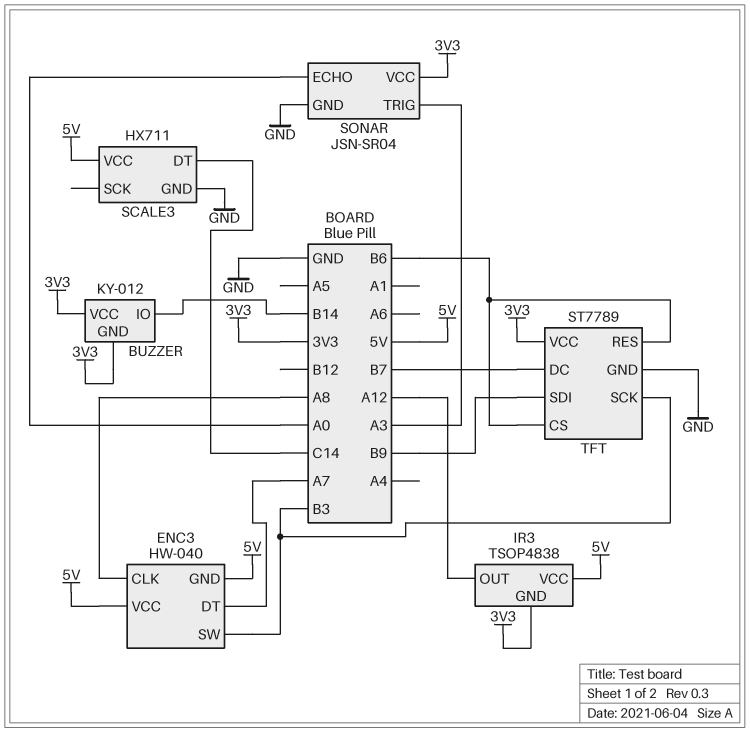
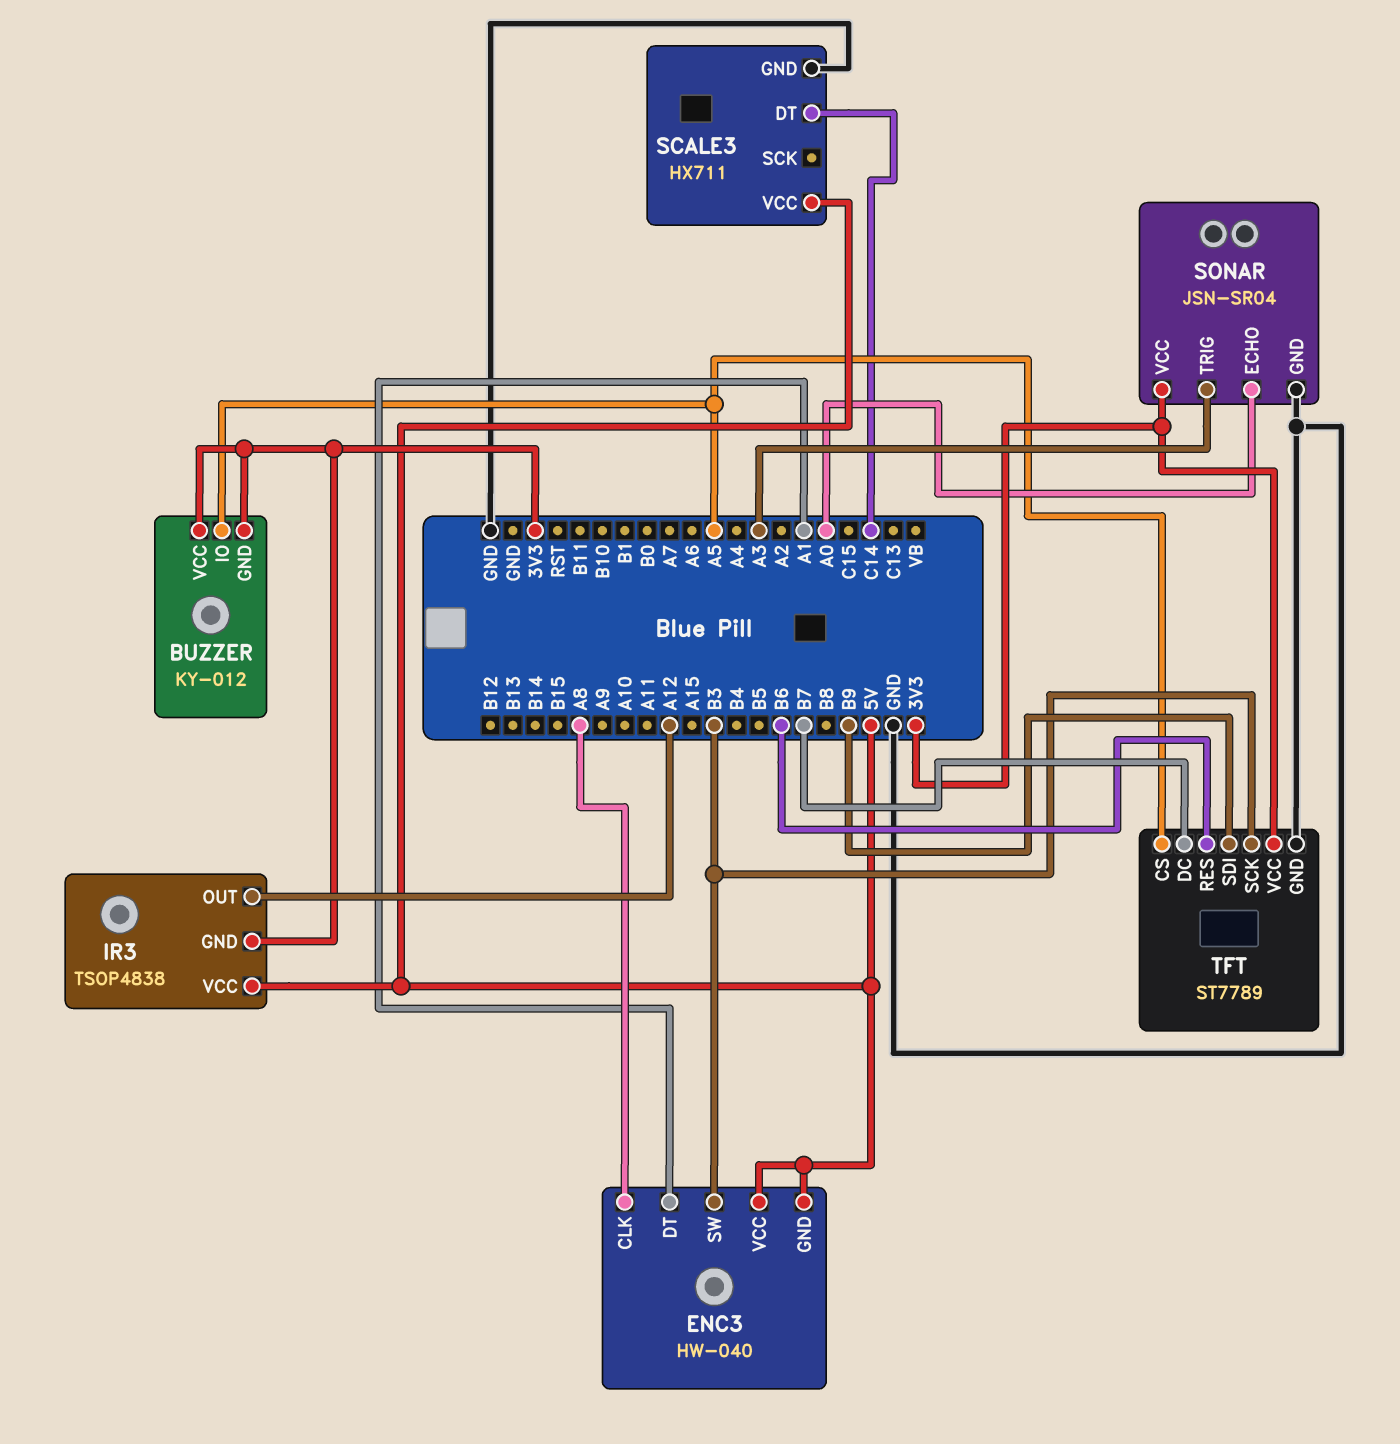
BUZZER pin IO: B14 -> A5
ENC3 pin DT: A7 -> A1
TFT pin CS: B6 -> A5

